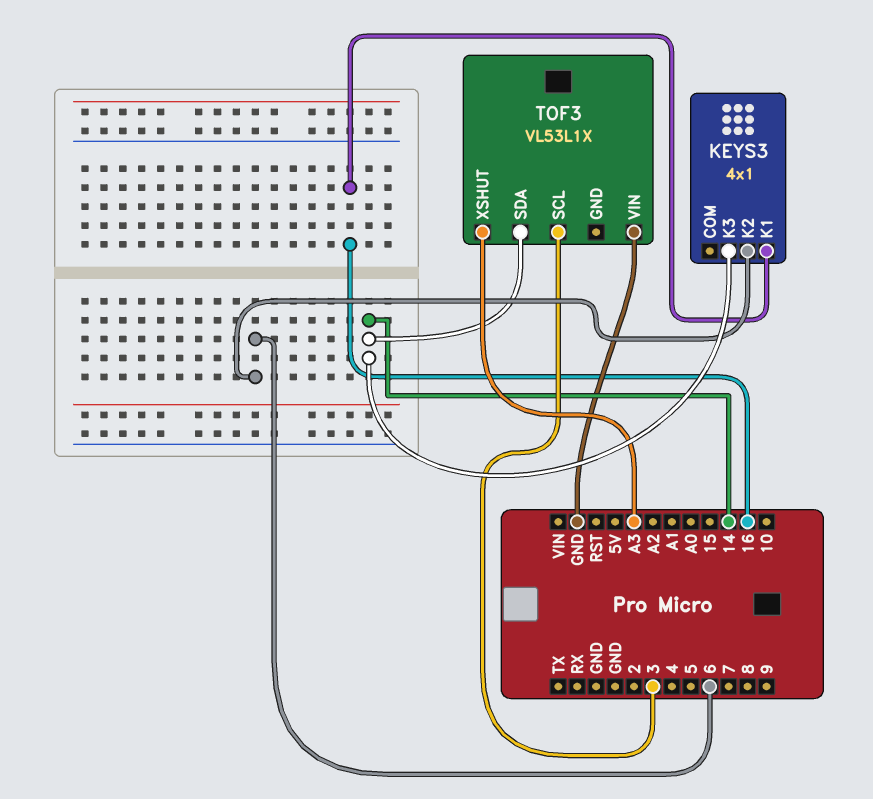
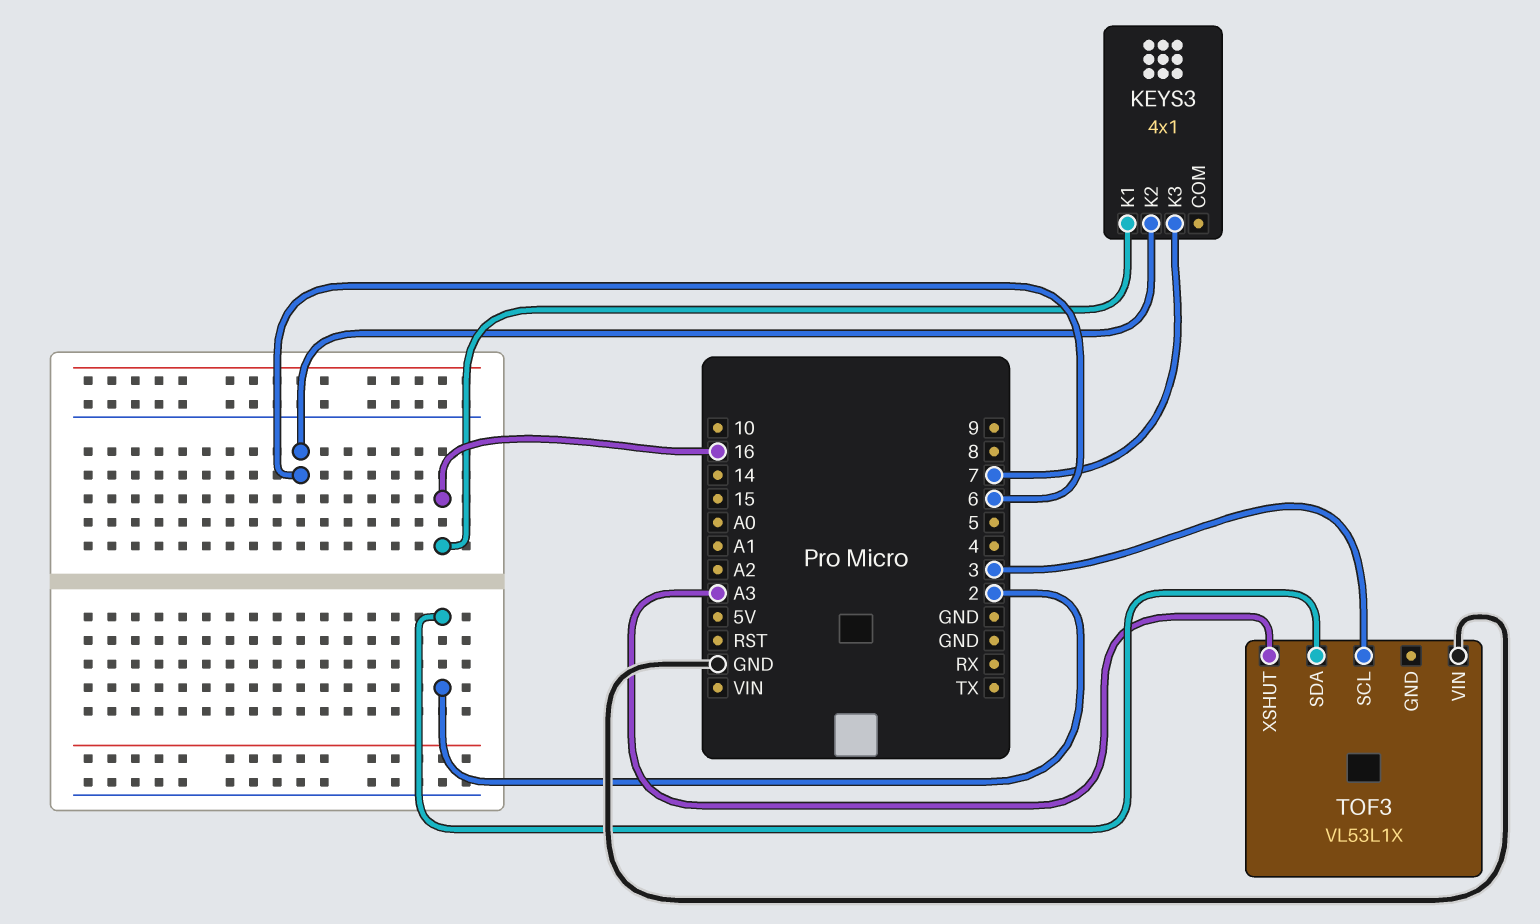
KEYS3 pin K3: 14 -> 7
TOF3 pin SDA: 14 -> 2

